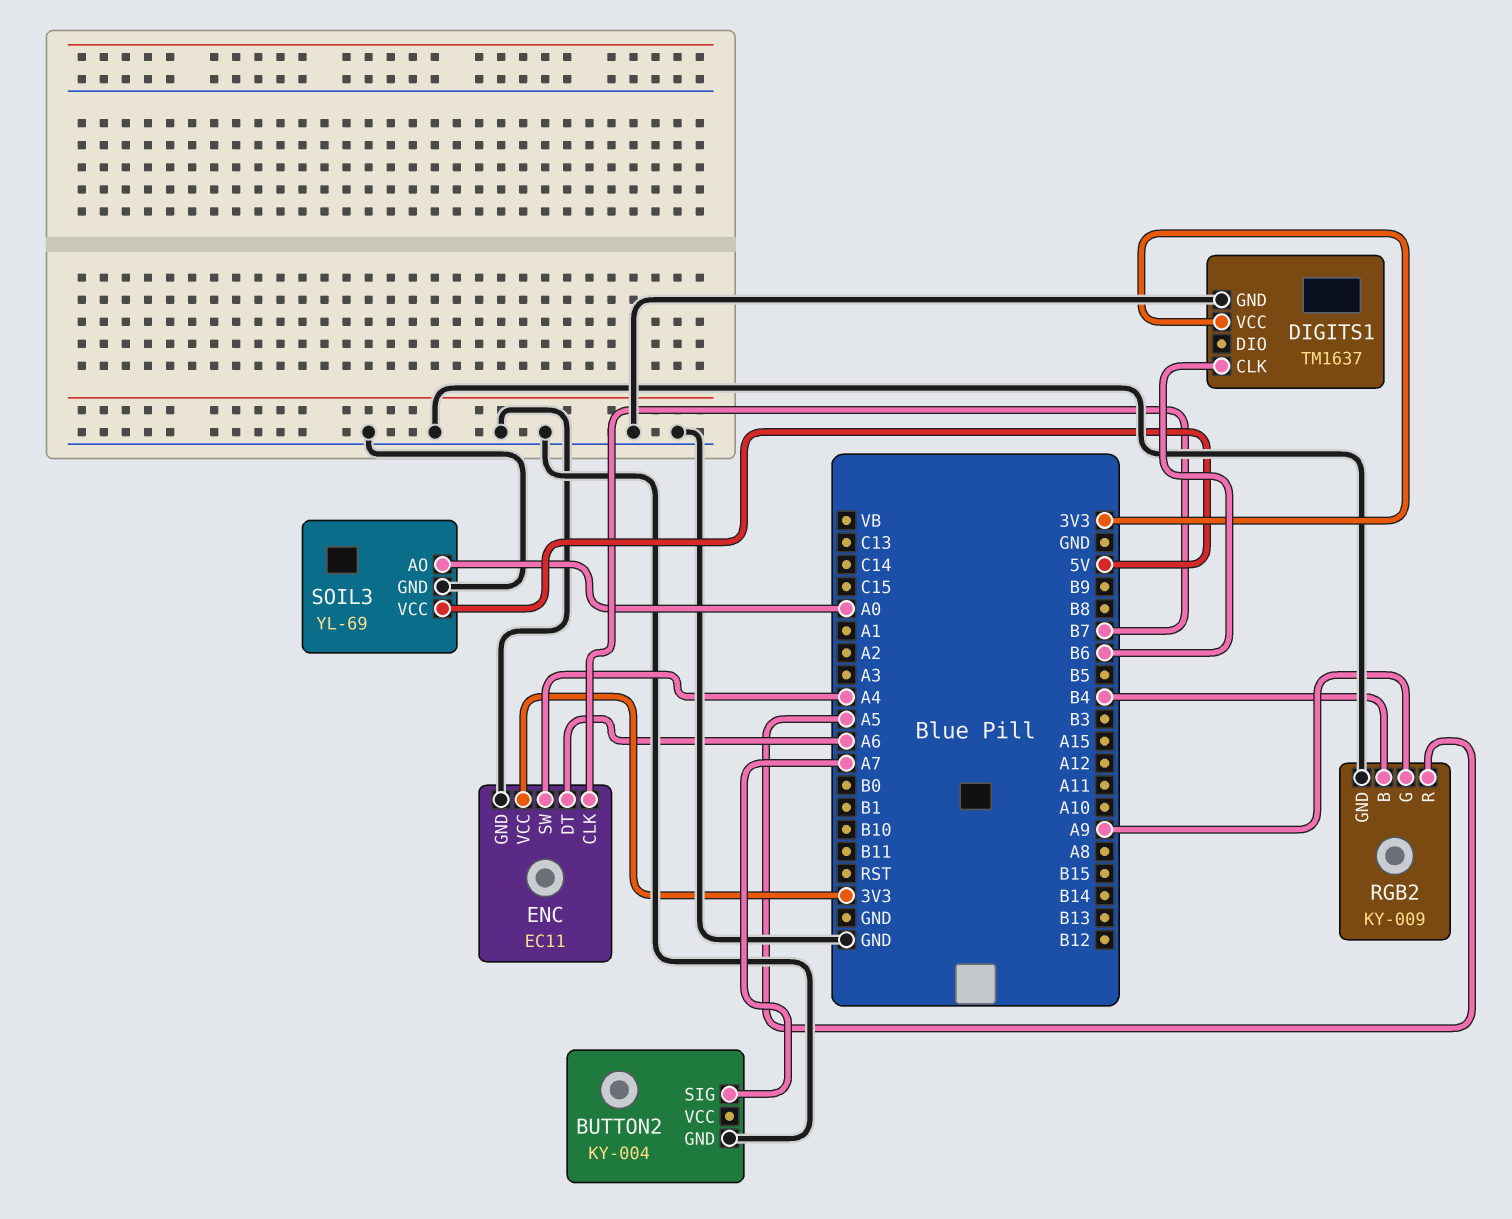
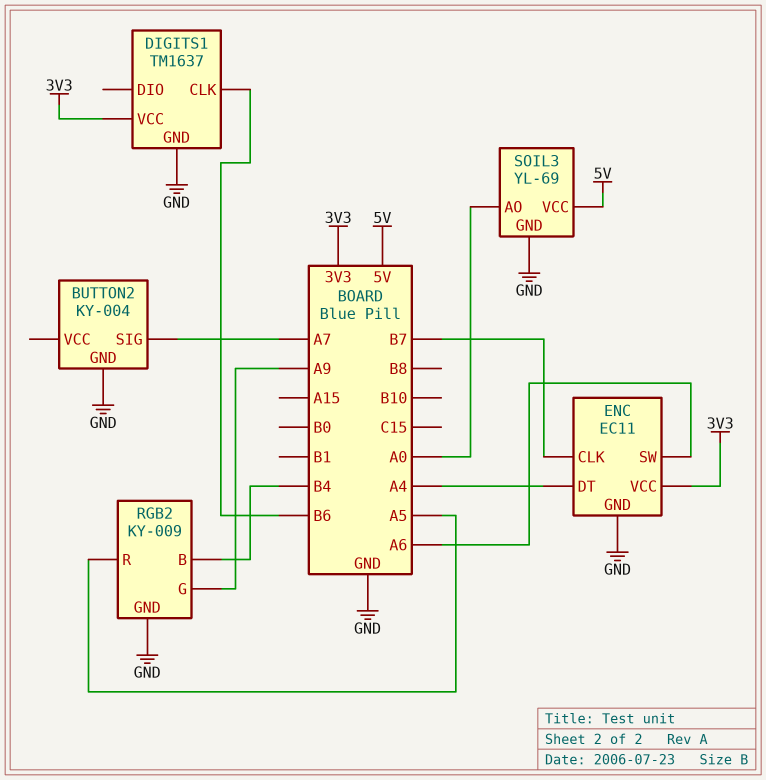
ENC pin DT: A6 -> A4
ENC pin SW: A4 -> A6

